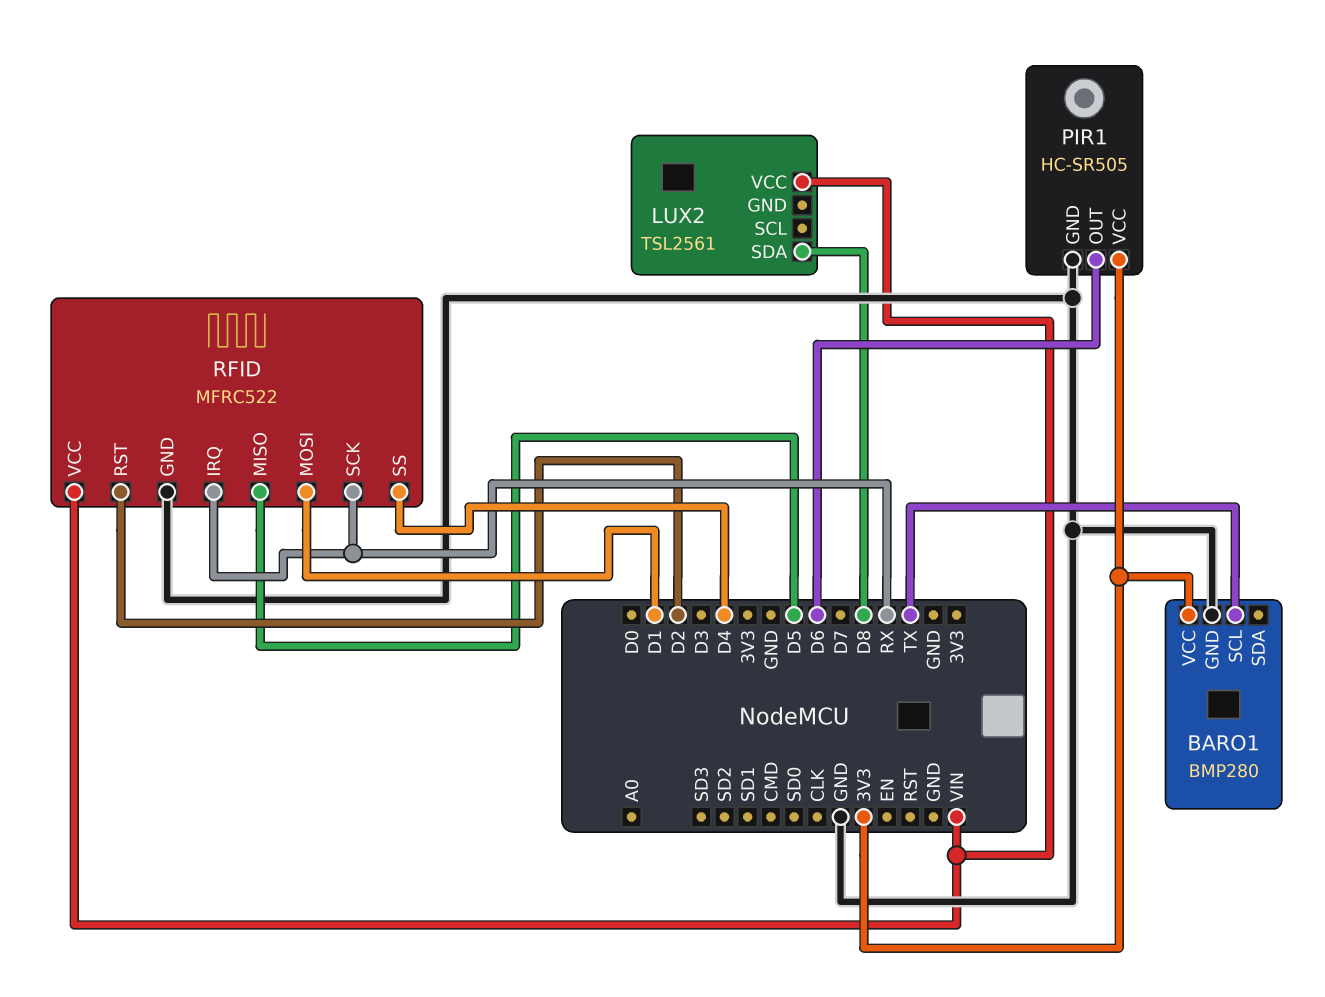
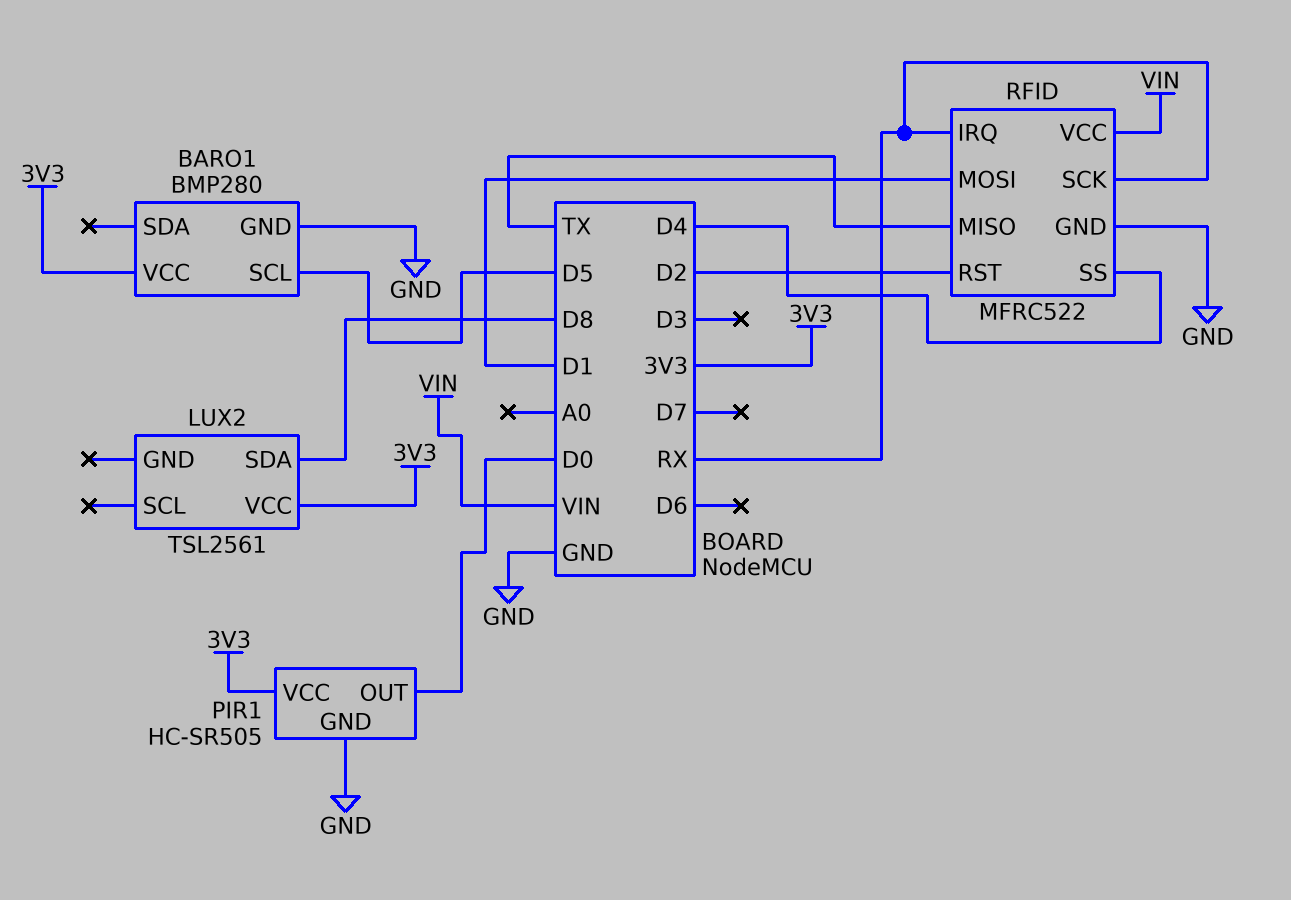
BARO1 pin SCL: TX -> D5
LUX2 pin VCC: VIN -> 3V3
PIR1 pin OUT: D6 -> D0
RFID pin MISO: D5 -> TX

